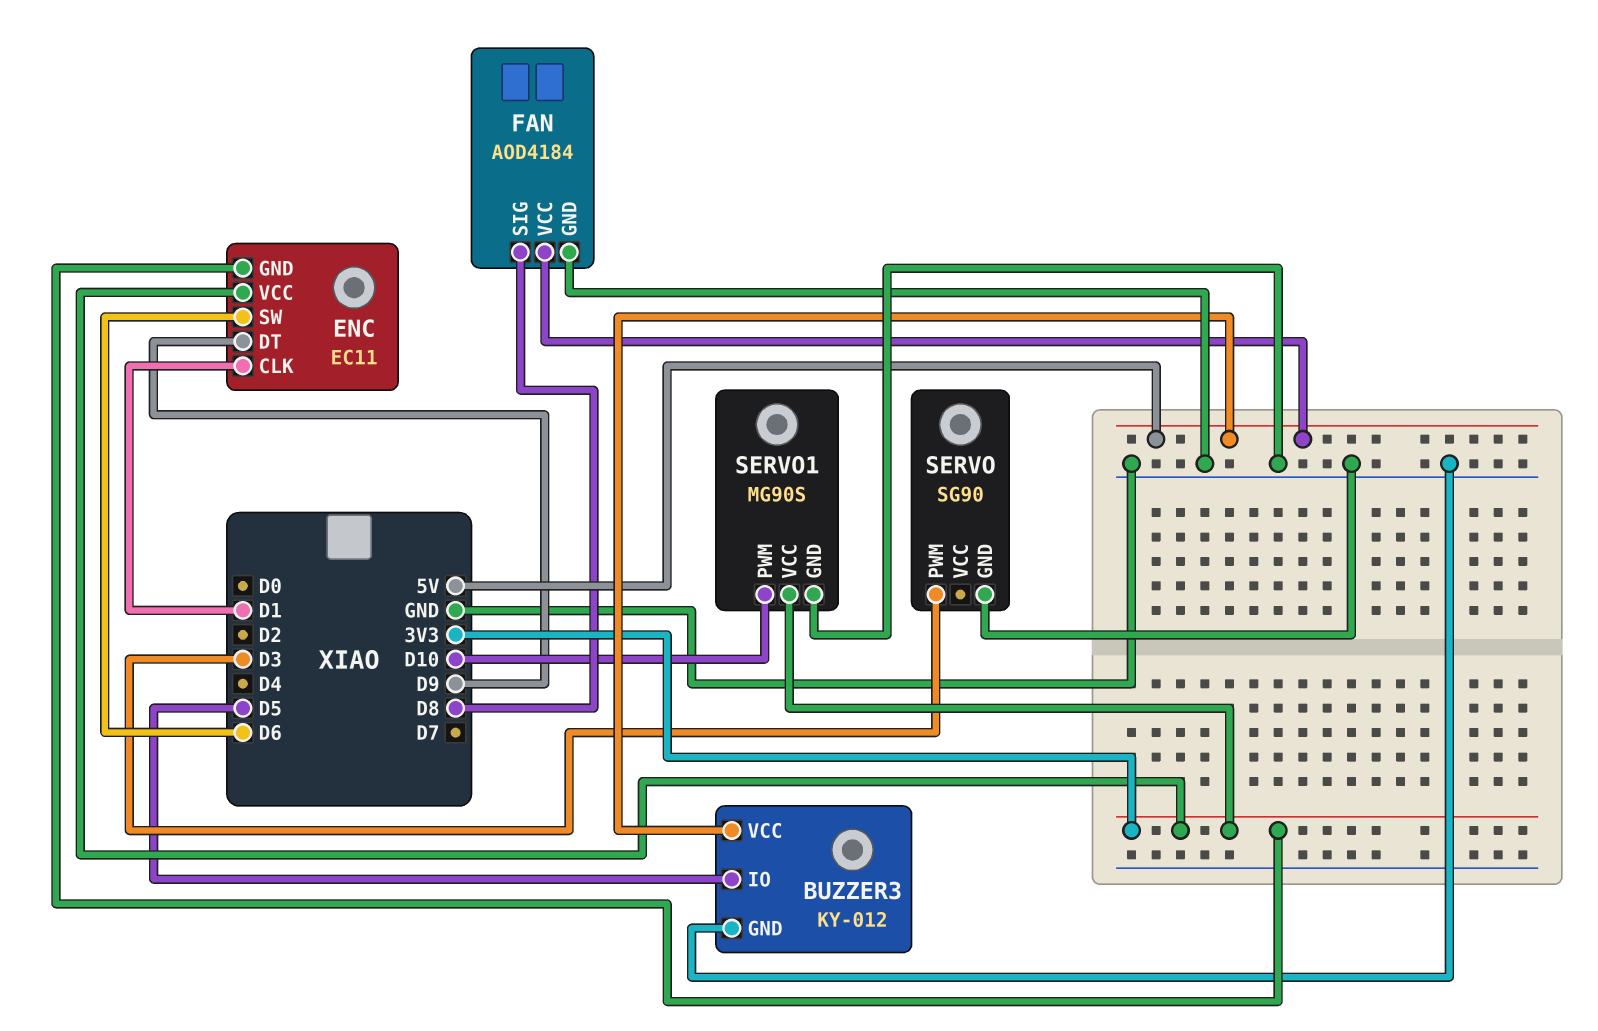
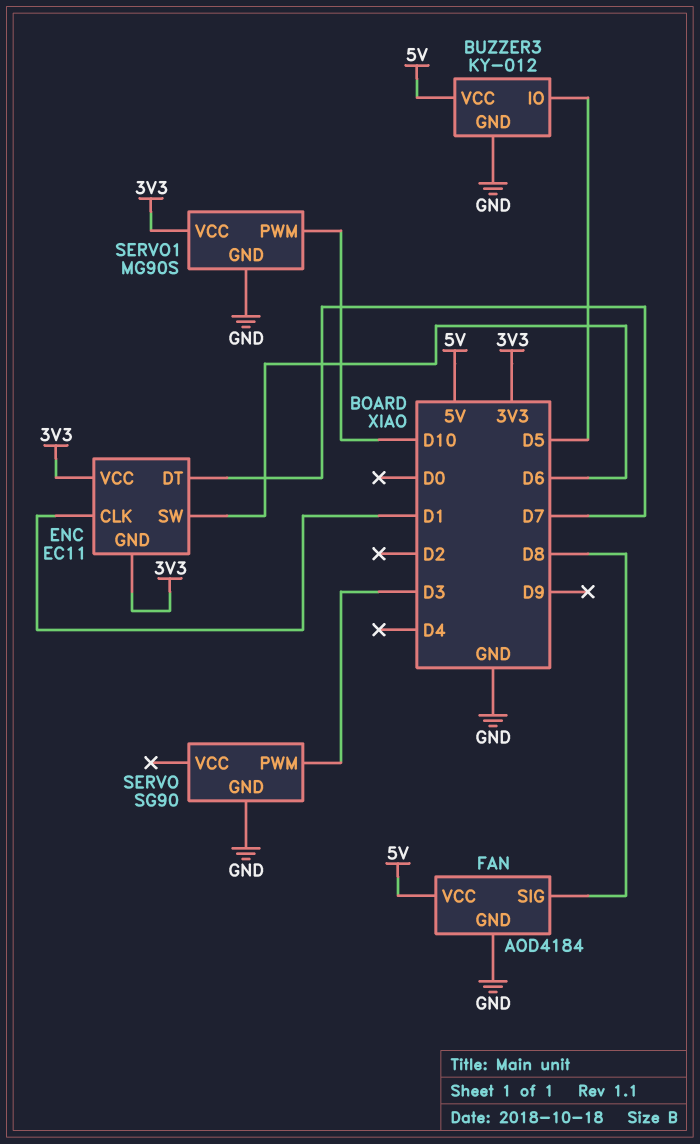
ENC pin DT: D9 -> D7

